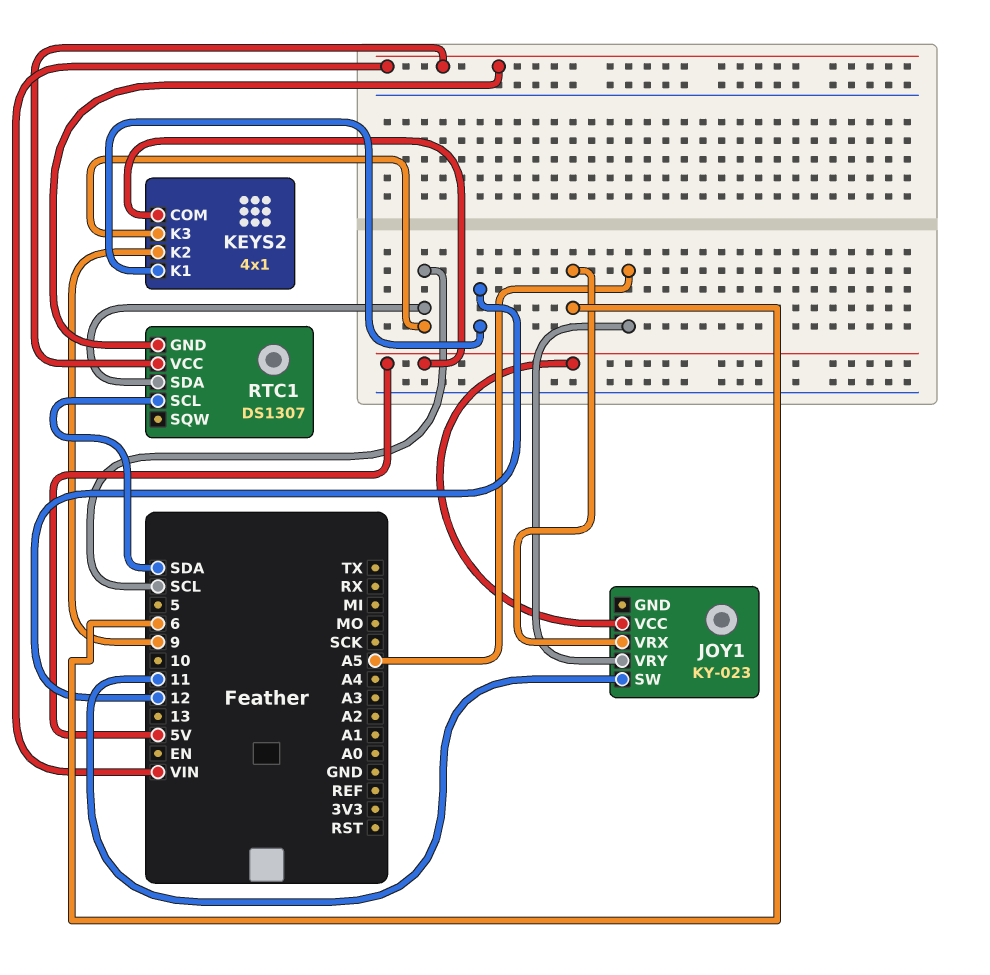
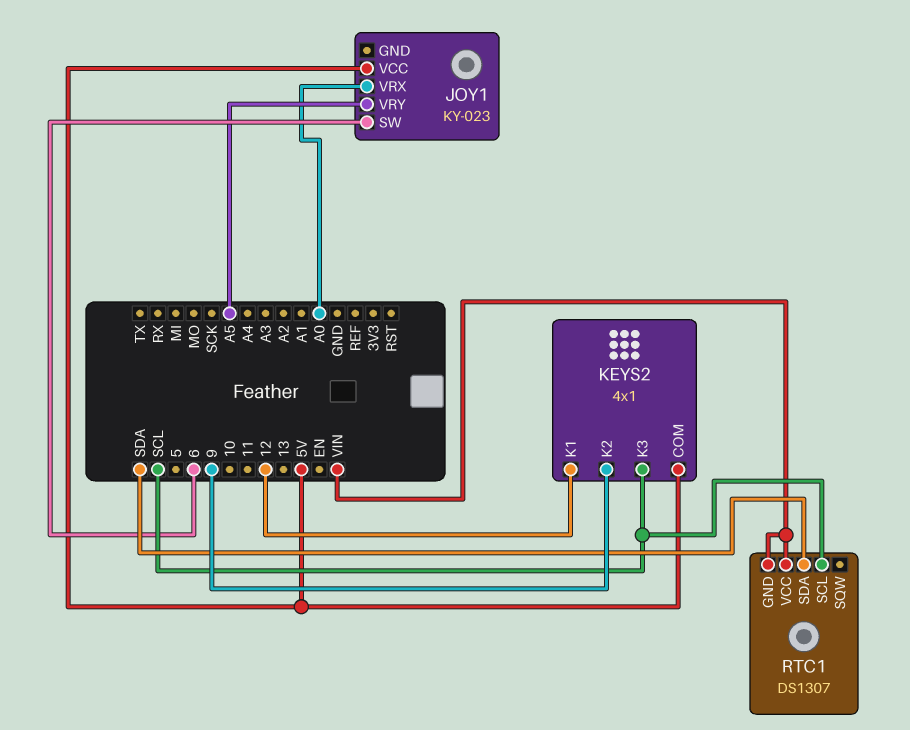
JOY1 pin SW: 11 -> 6
JOY1 pin VRX: 6 -> A0
RTC1 pin SCL: SDA -> SCL
RTC1 pin SDA: SCL -> SDA

